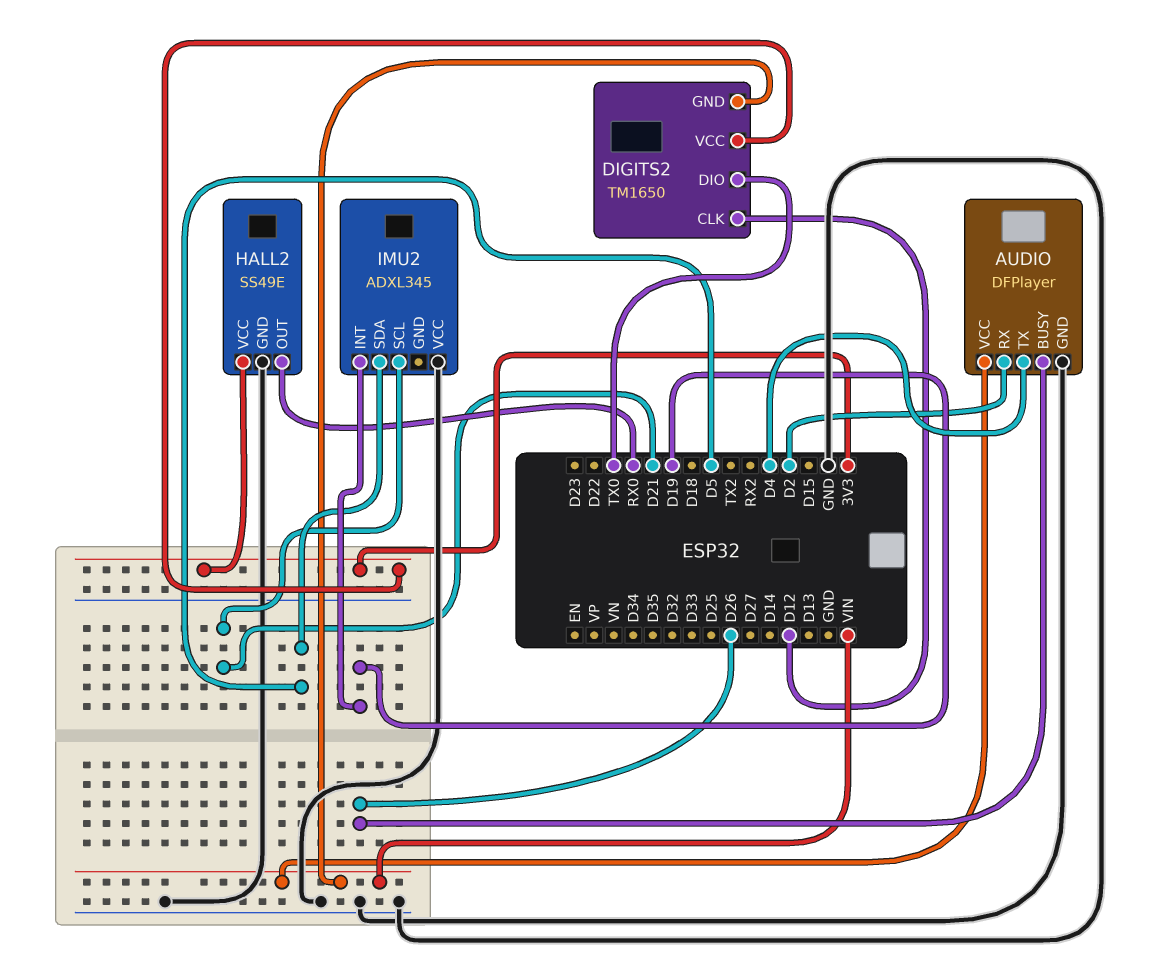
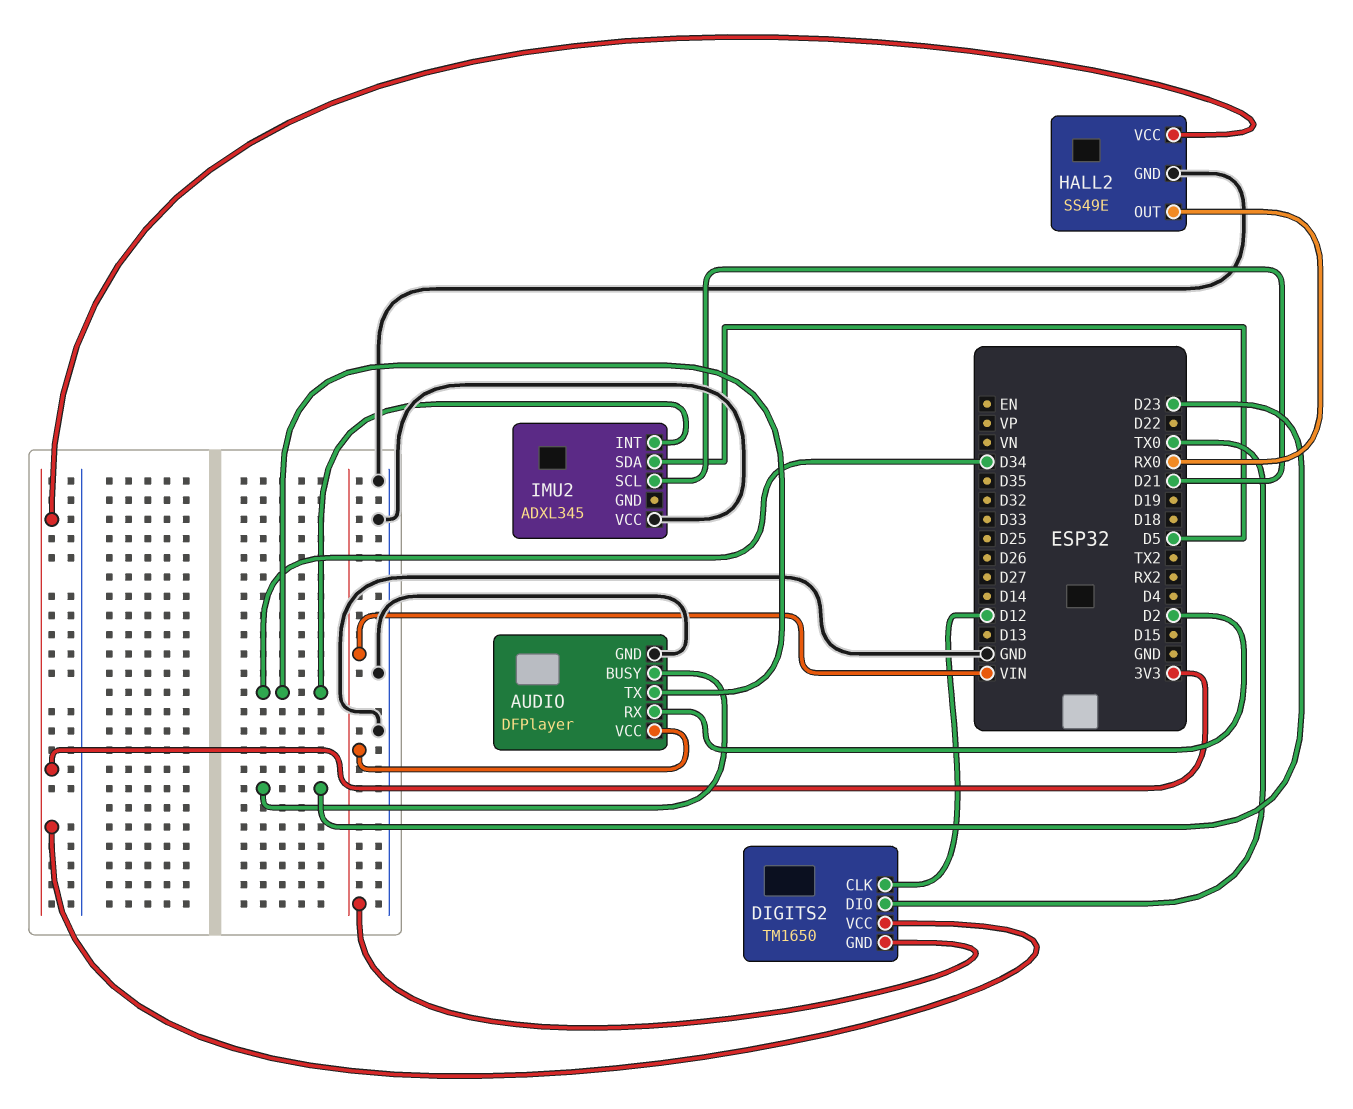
AUDIO pin BUSY: D26 -> D23
AUDIO pin TX: D4 -> D34
IMU2 pin INT: D19 -> D34

